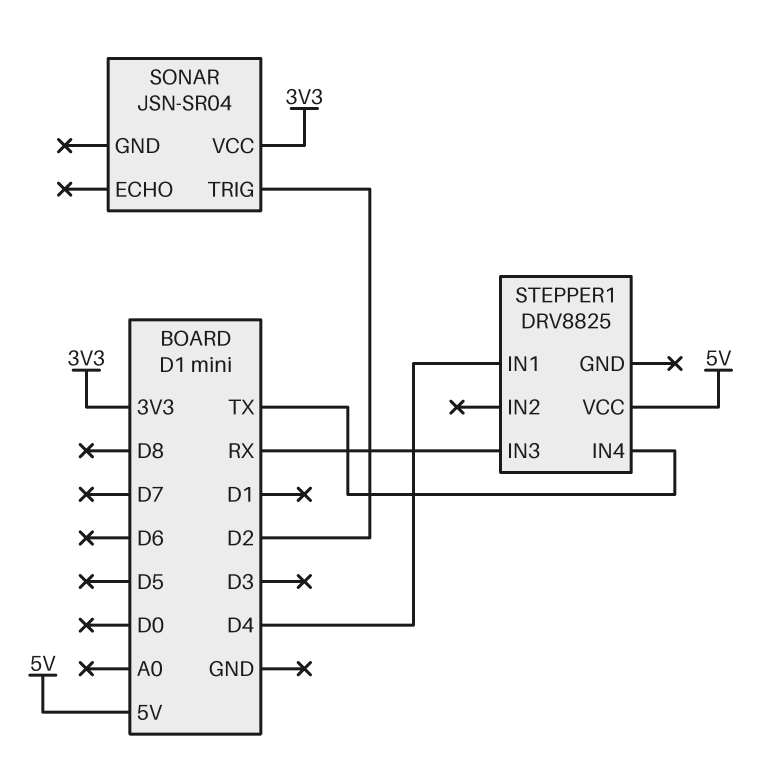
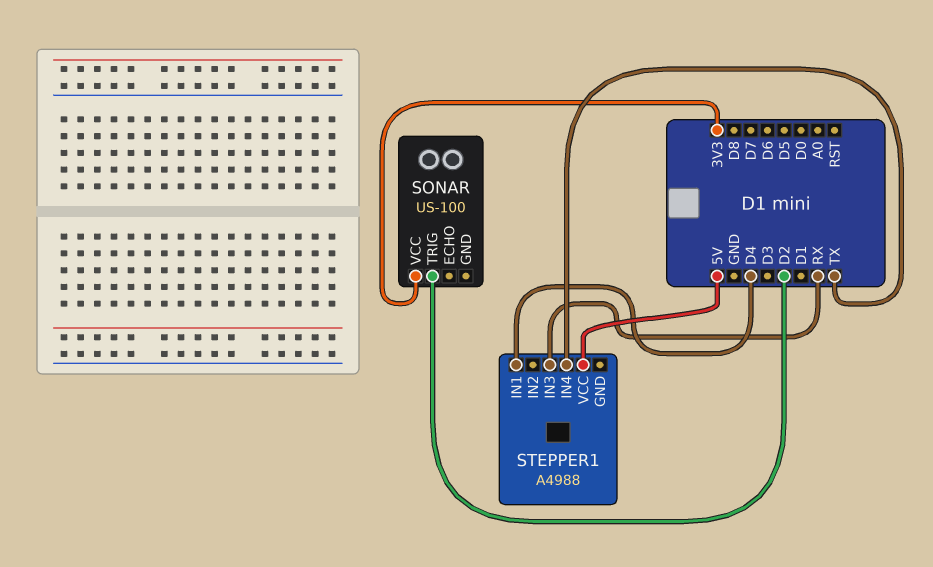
SONAR: JSN-SR04 -> US-100
STEPPER1: DRV8825 -> A4988

